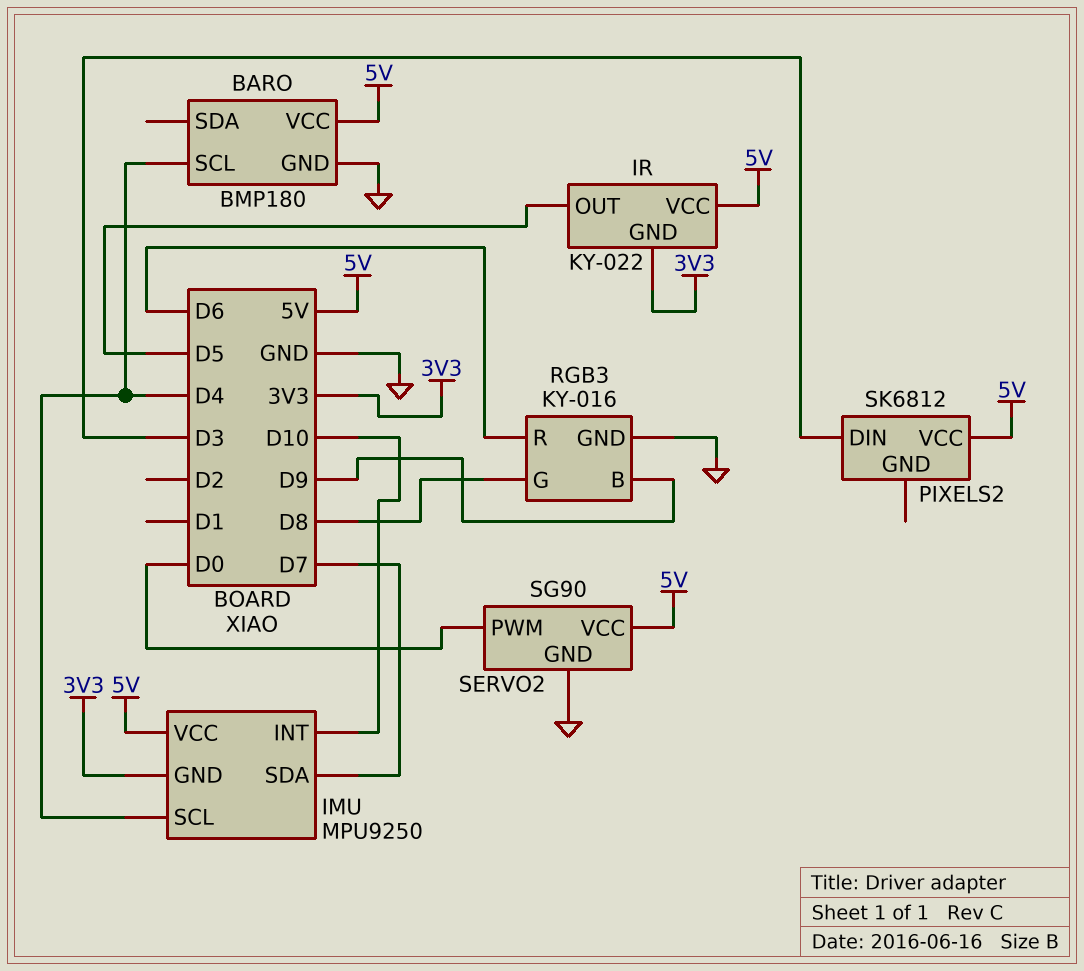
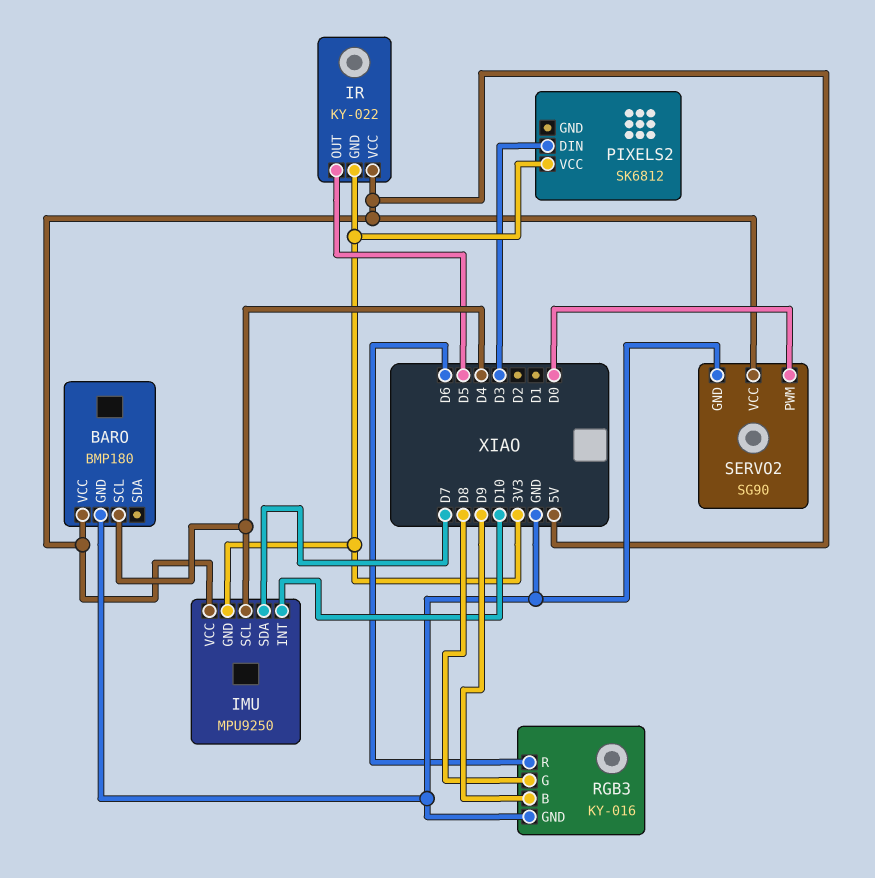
PIXELS2 pin VCC: 5V -> 3V3

